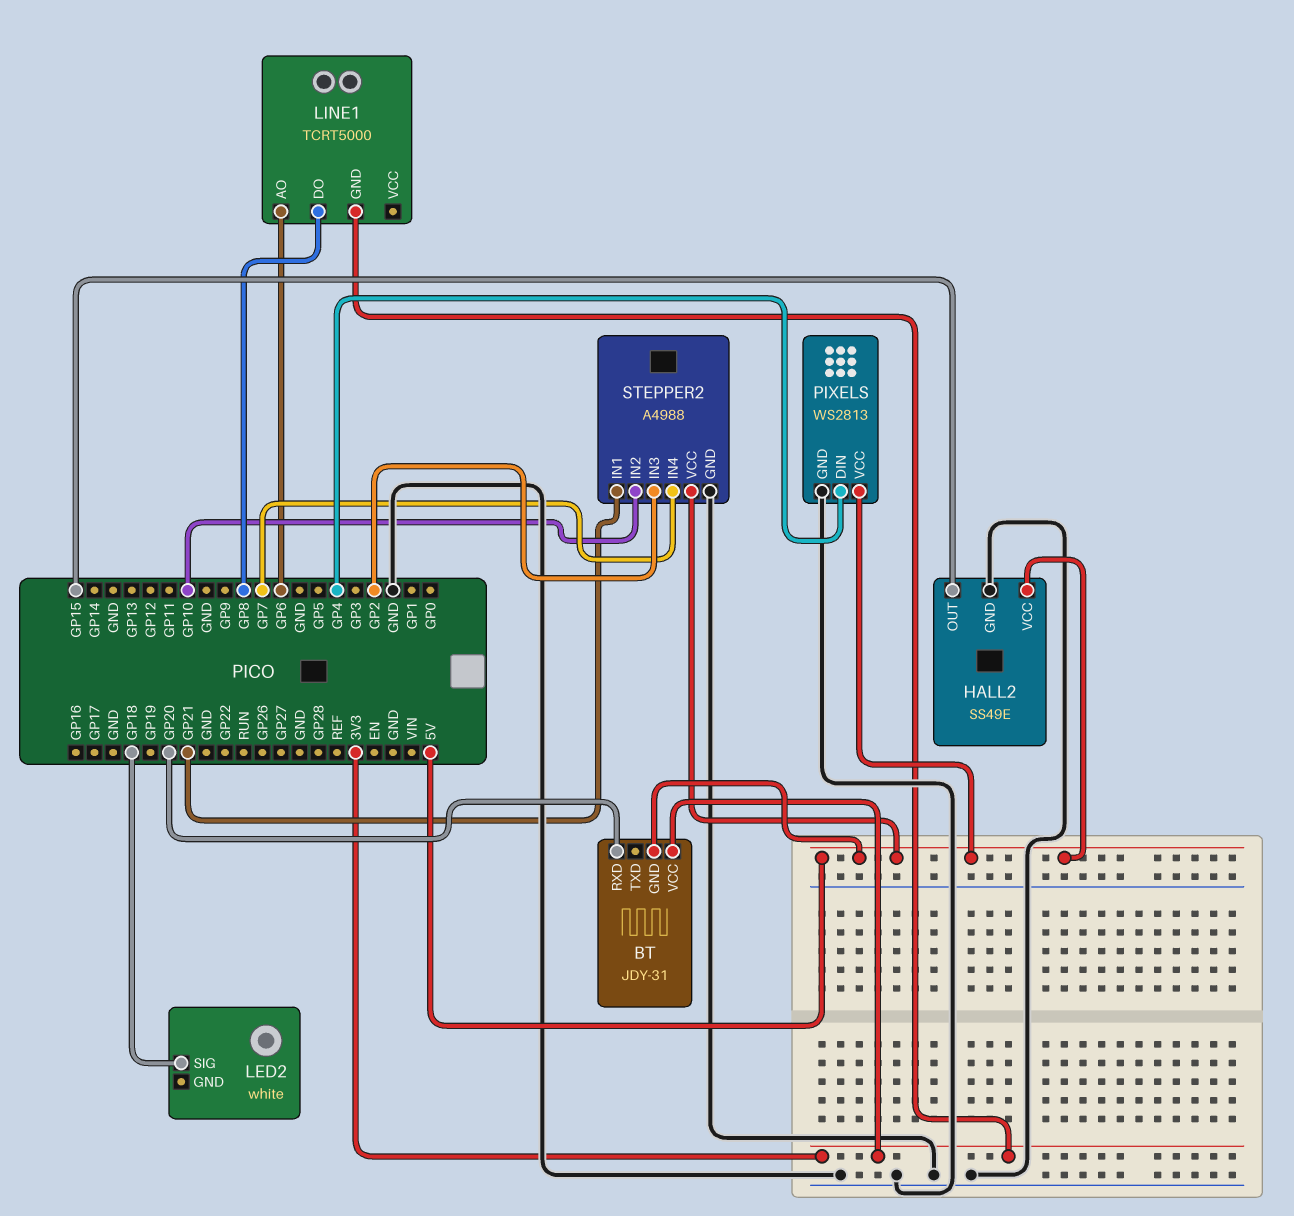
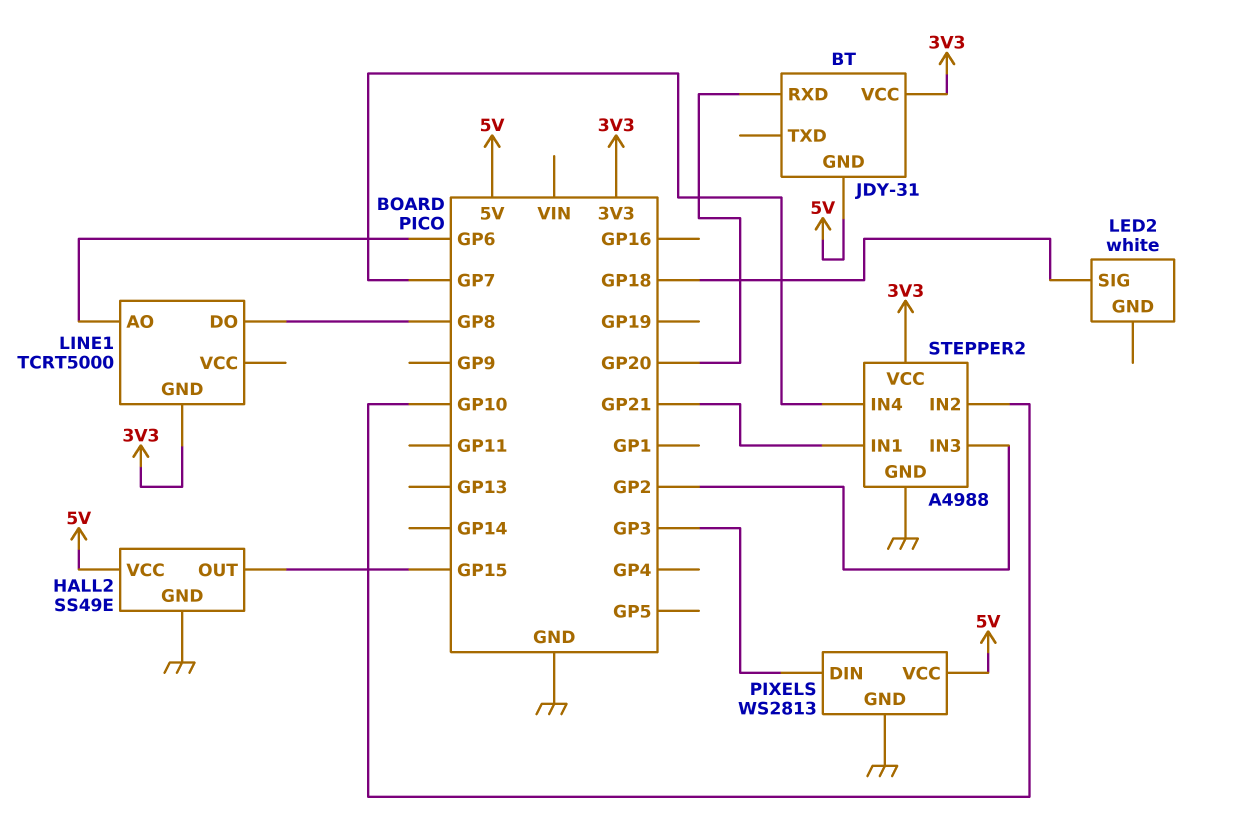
PIXELS pin DIN: GP4 -> GP3
STEPPER2 pin VCC: 5V -> 3V3

